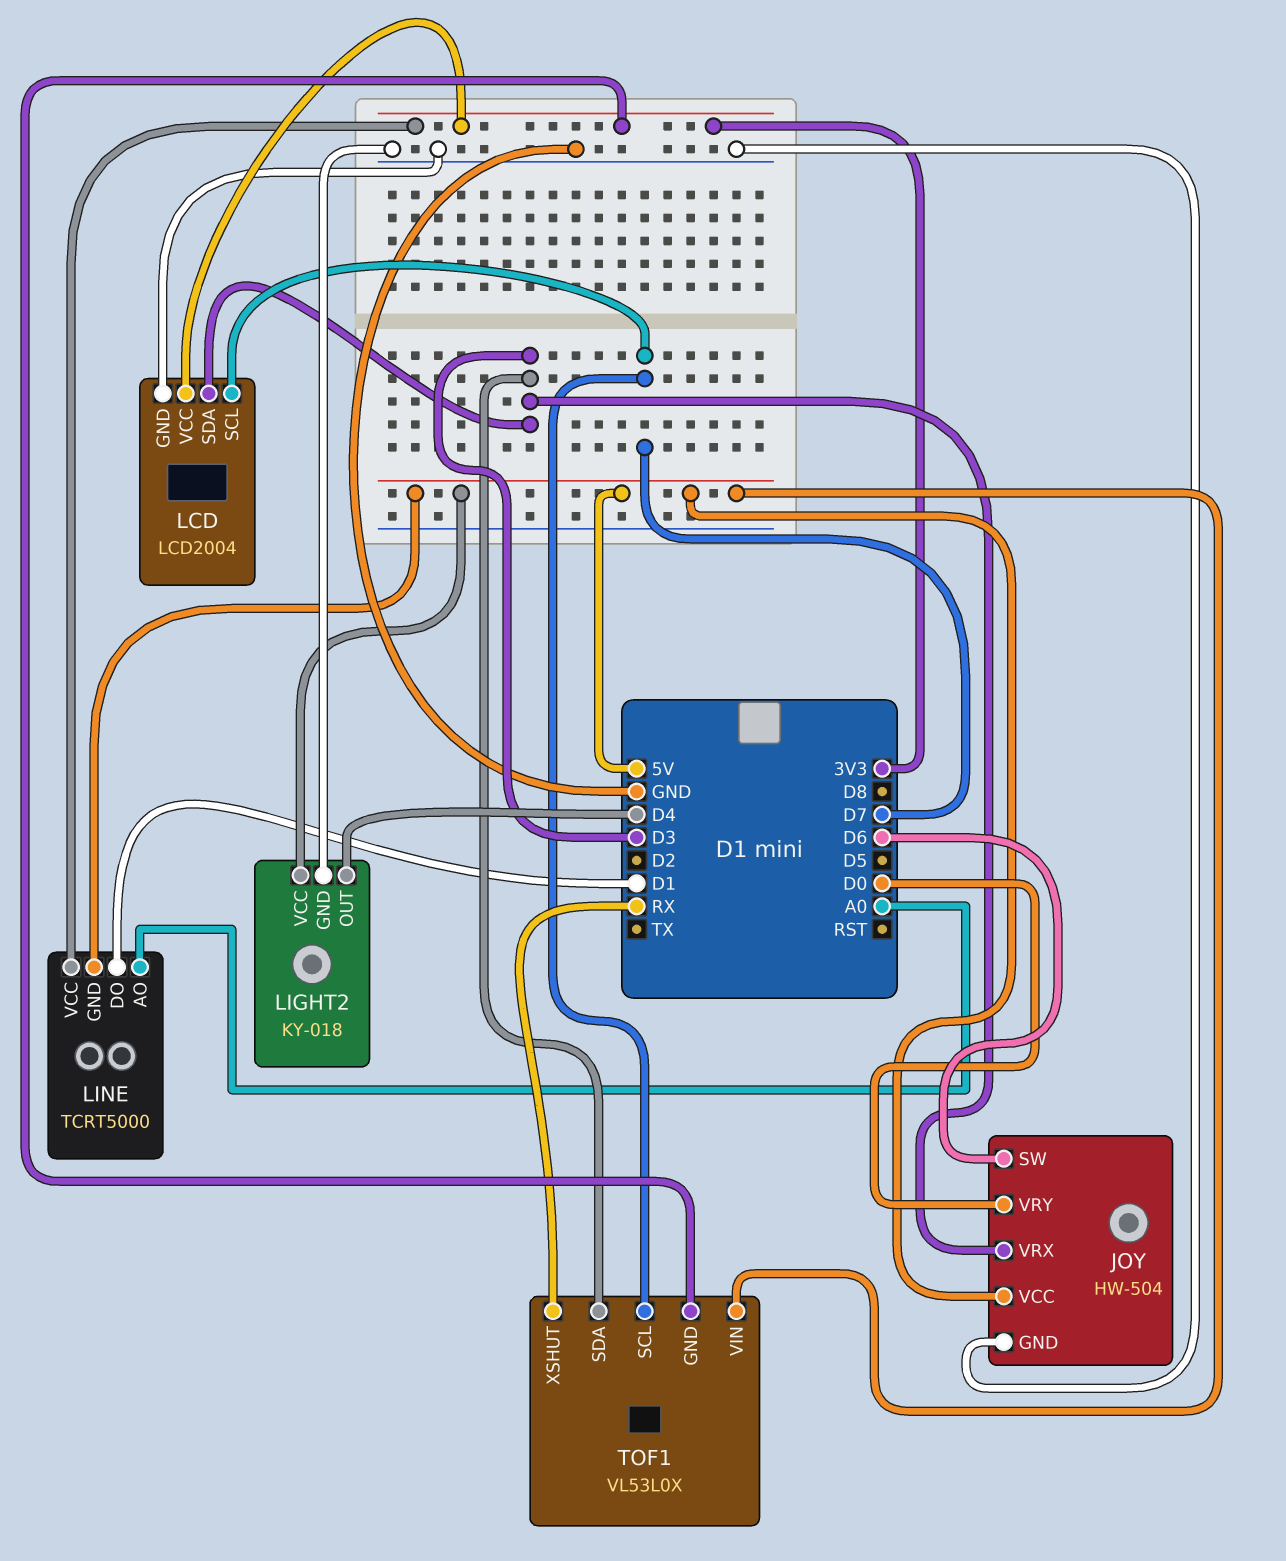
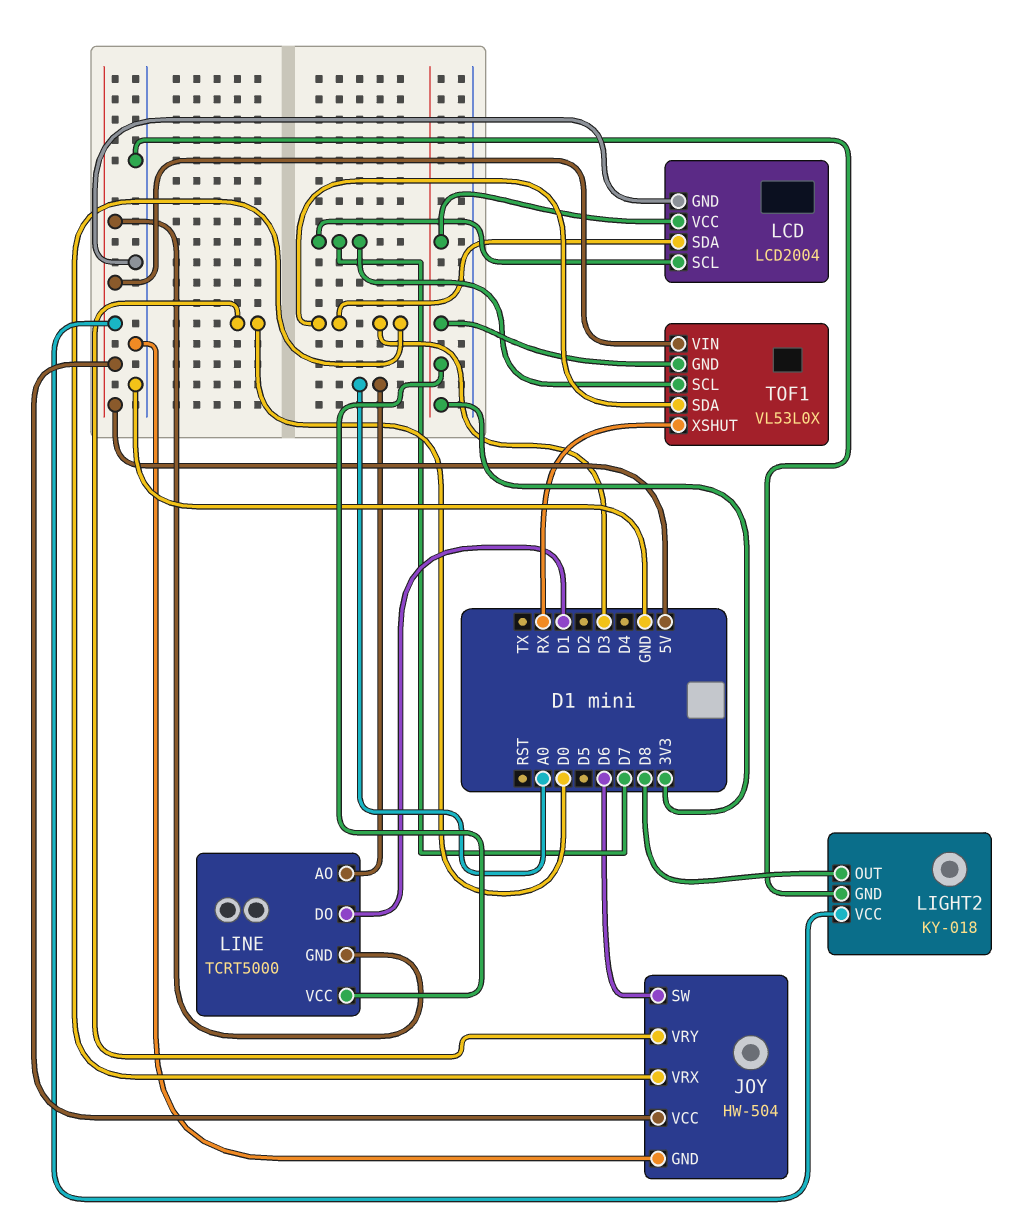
LIGHT2 pin OUT: D4 -> D8

